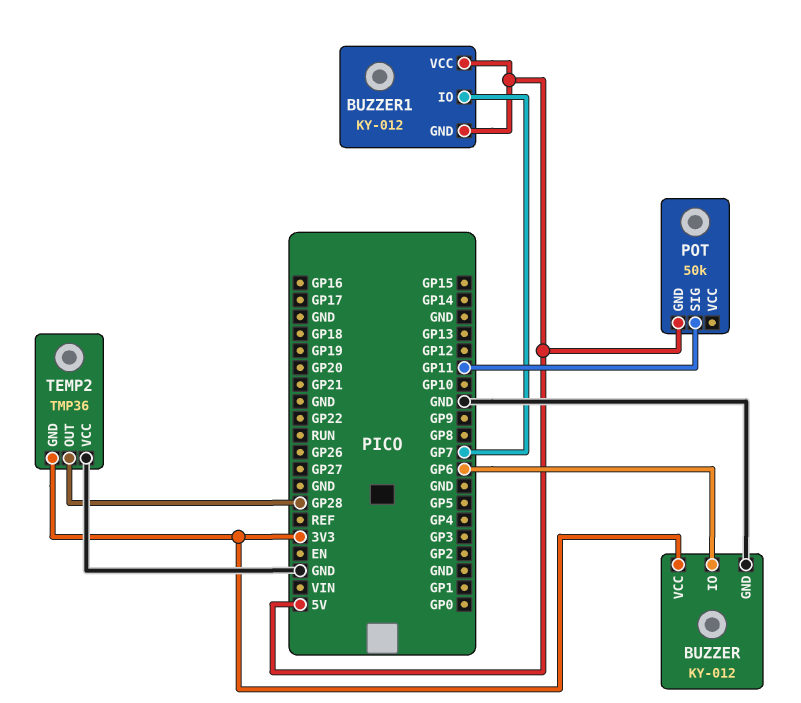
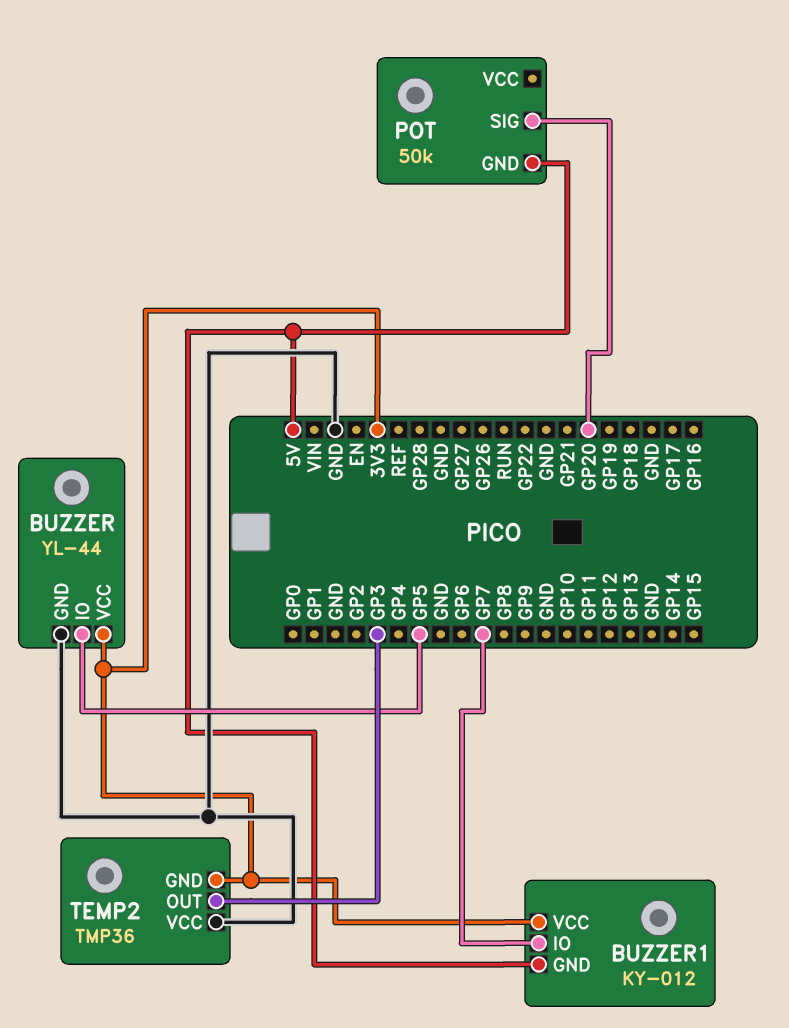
BUZZER: KY-012 -> YL-44
BUZZER pin IO: GP6 -> GP5
BUZZER1 pin VCC: 5V -> 3V3
POT pin SIG: GP11 -> GP20
TEMP2 pin OUT: GP28 -> GP3

